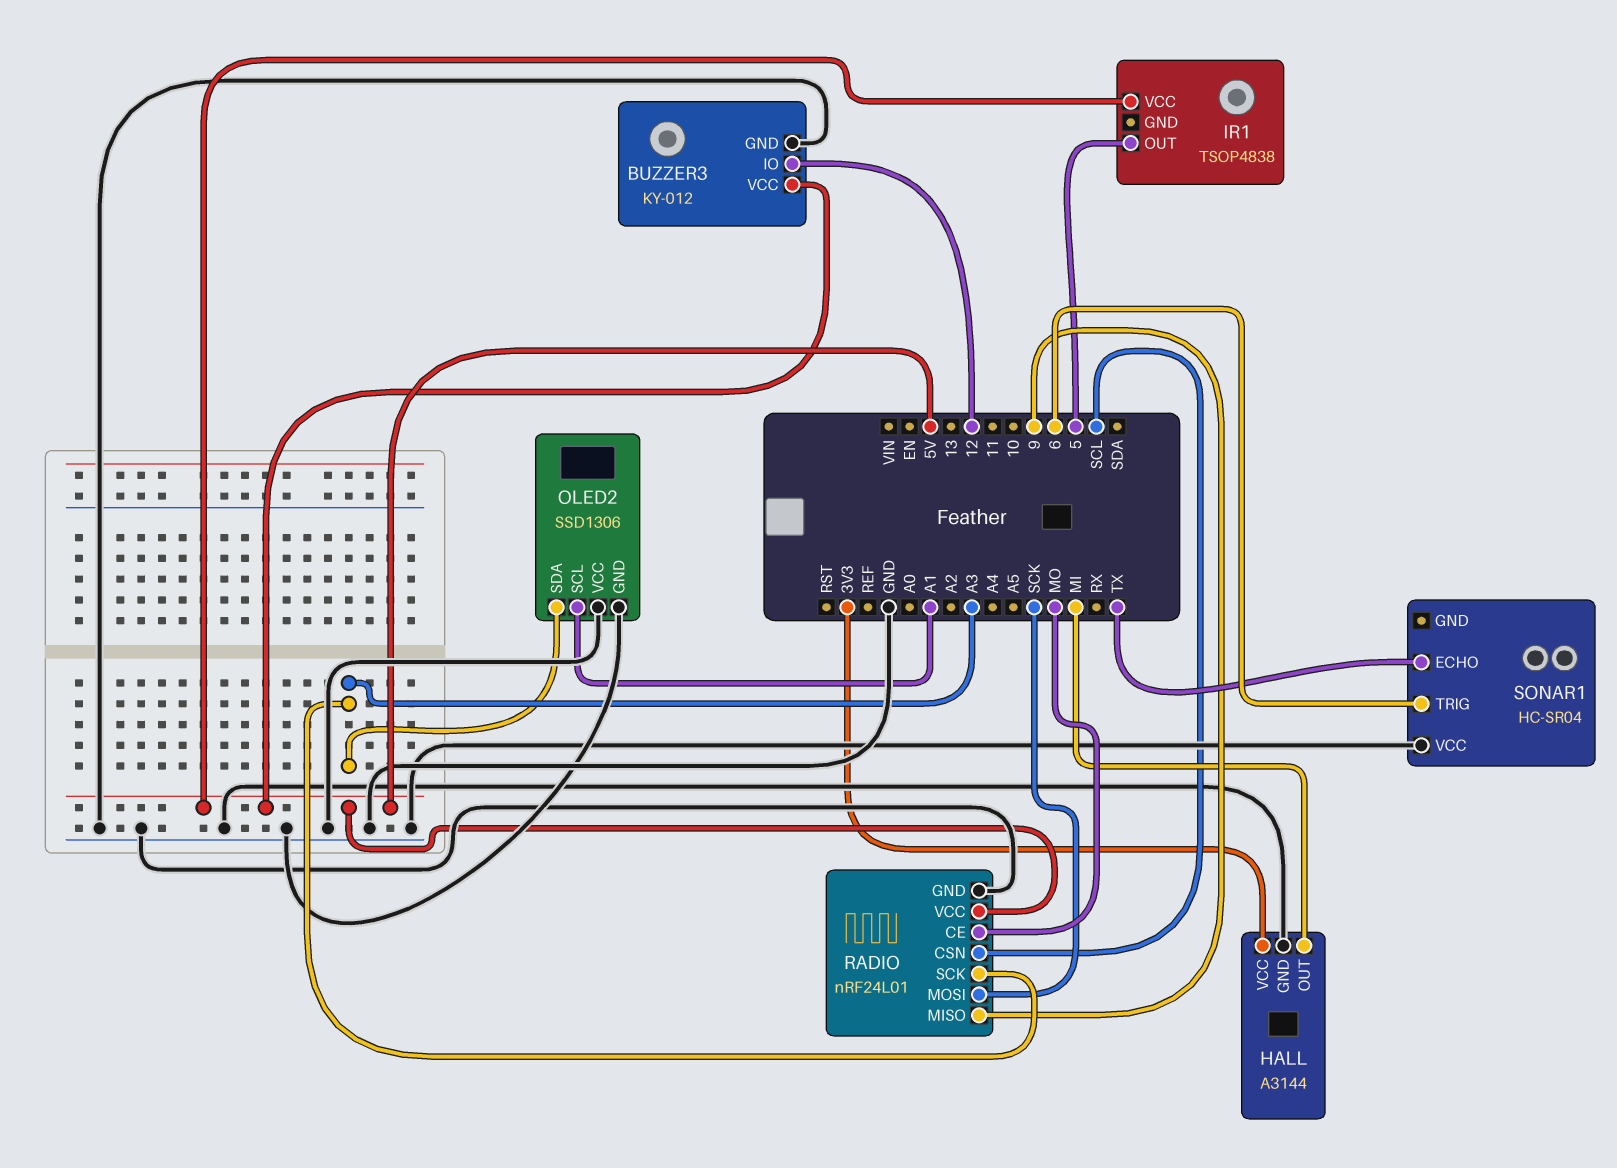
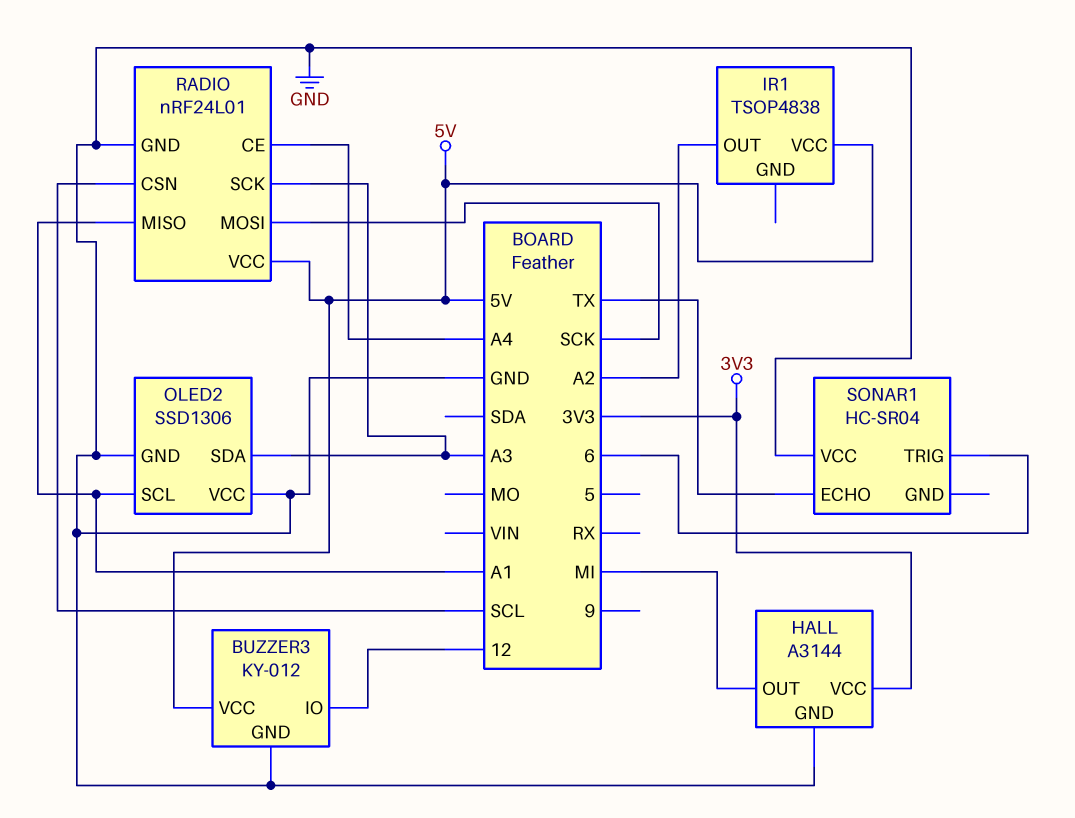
IR1 pin OUT: 5 -> A2
RADIO pin CE: MO -> A4
RADIO pin MISO: 9 -> A1

